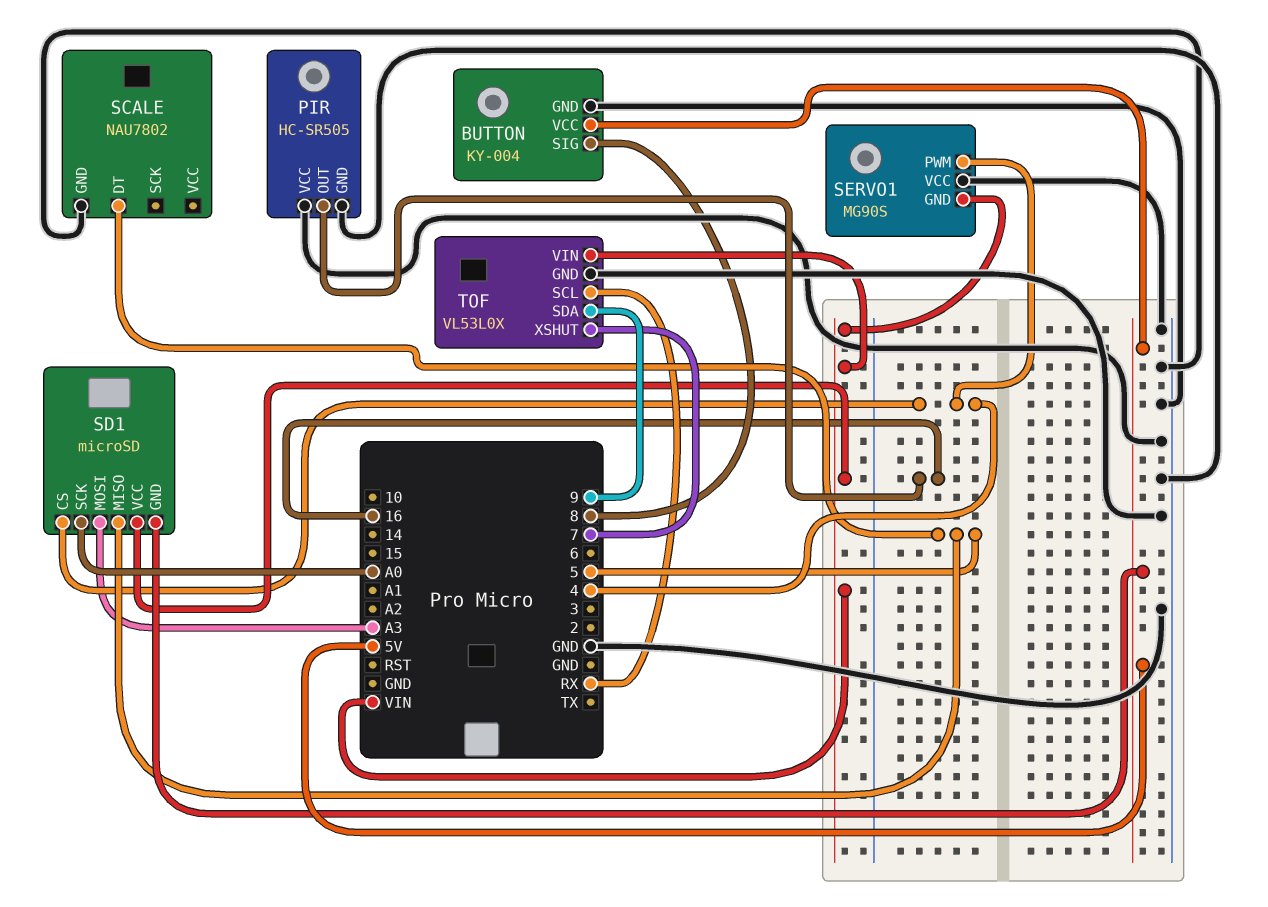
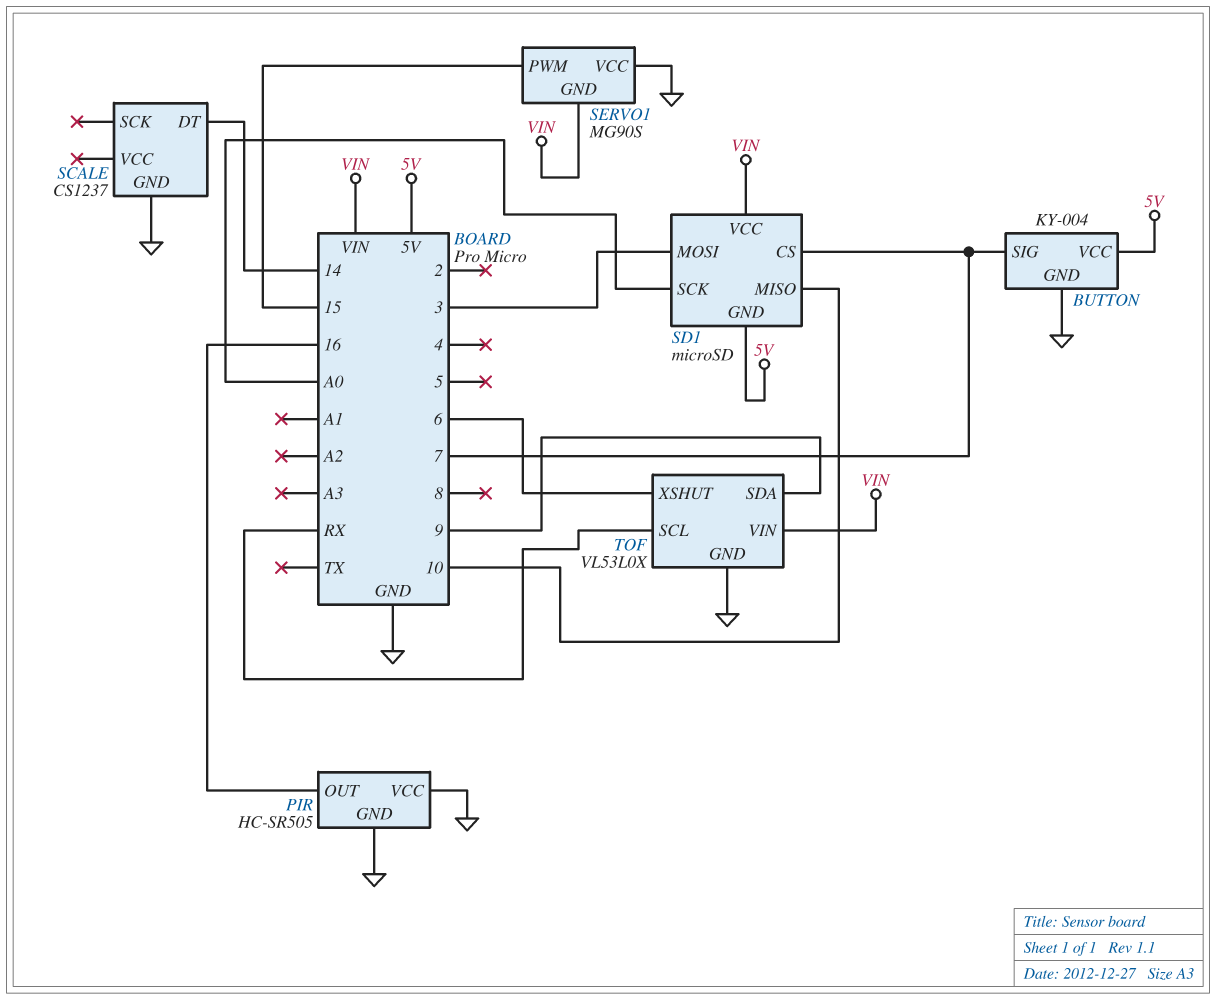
BUTTON pin SIG: 8 -> 7
SCALE: NAU7802 -> CS1237
SCALE pin DT: 5 -> 14
SD1 pin CS: 4 -> 7
SD1 pin MISO: 5 -> 10
SD1 pin MOSI: A3 -> 3
SERVO1 pin PWM: 4 -> 15
TOF pin XSHUT: 7 -> 6

